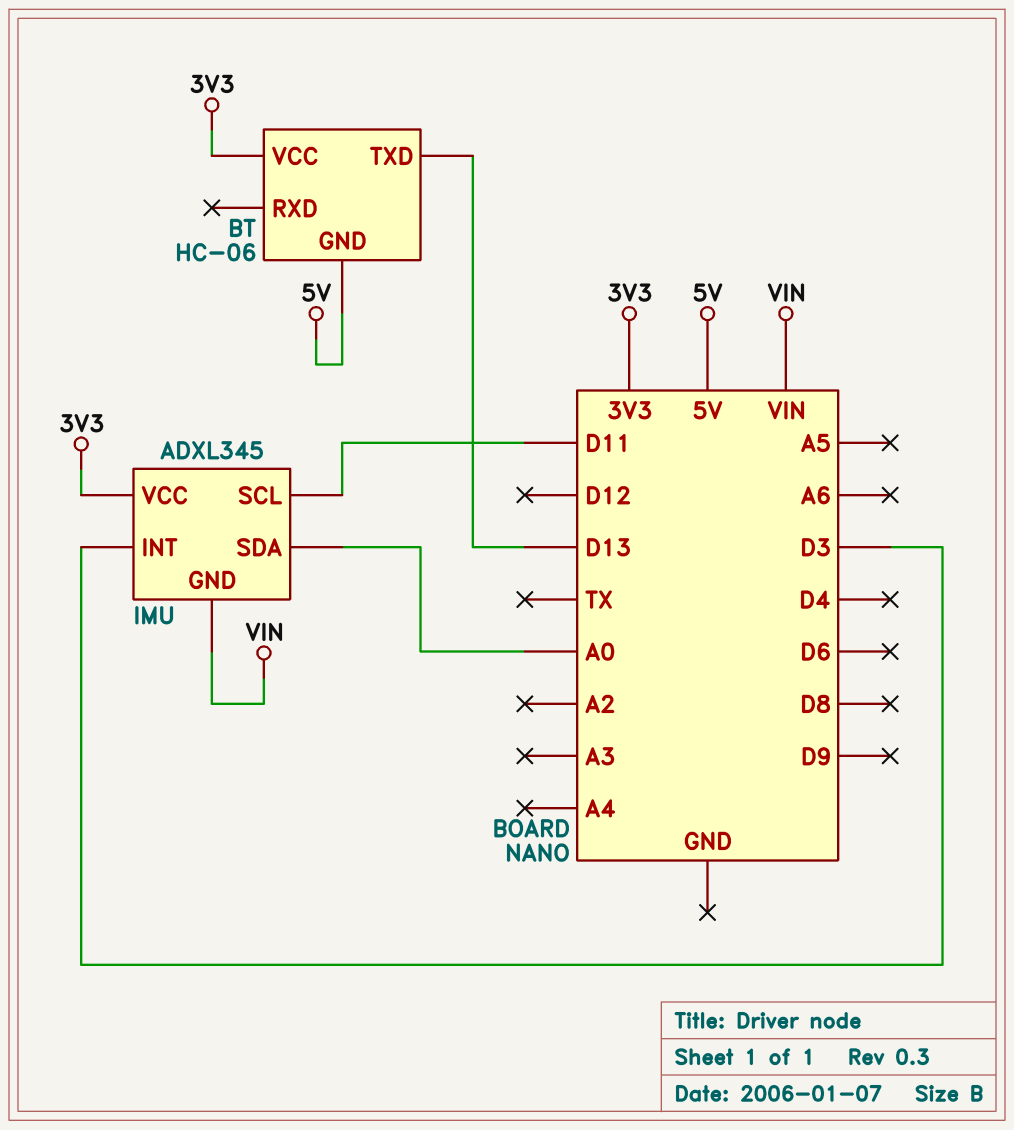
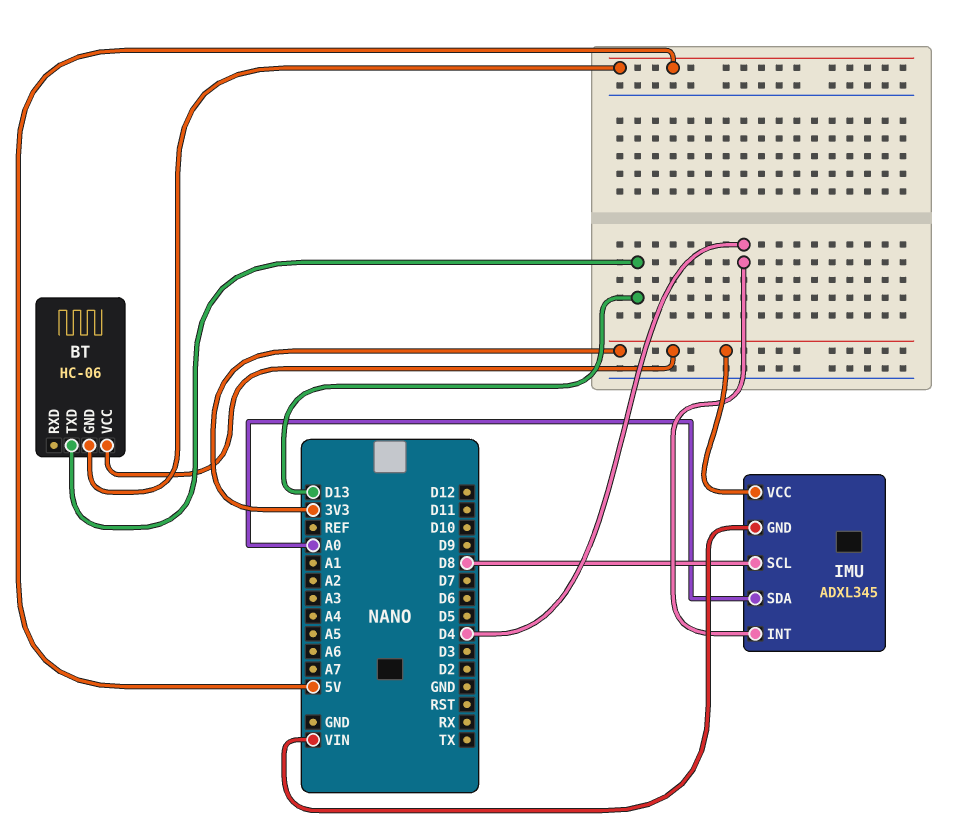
IMU pin INT: D3 -> D4
IMU pin SCL: D11 -> D8

